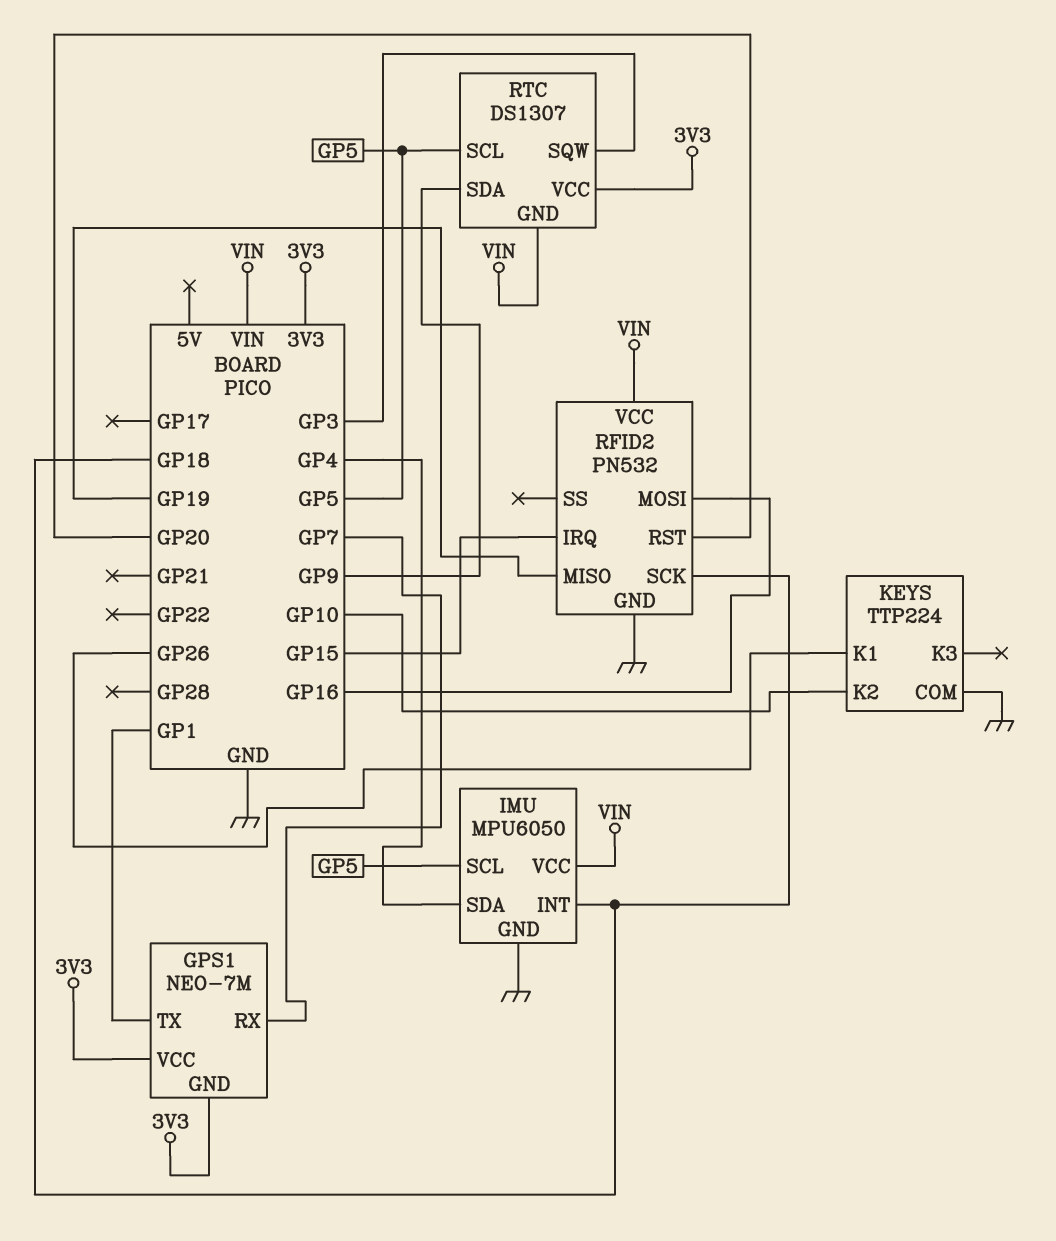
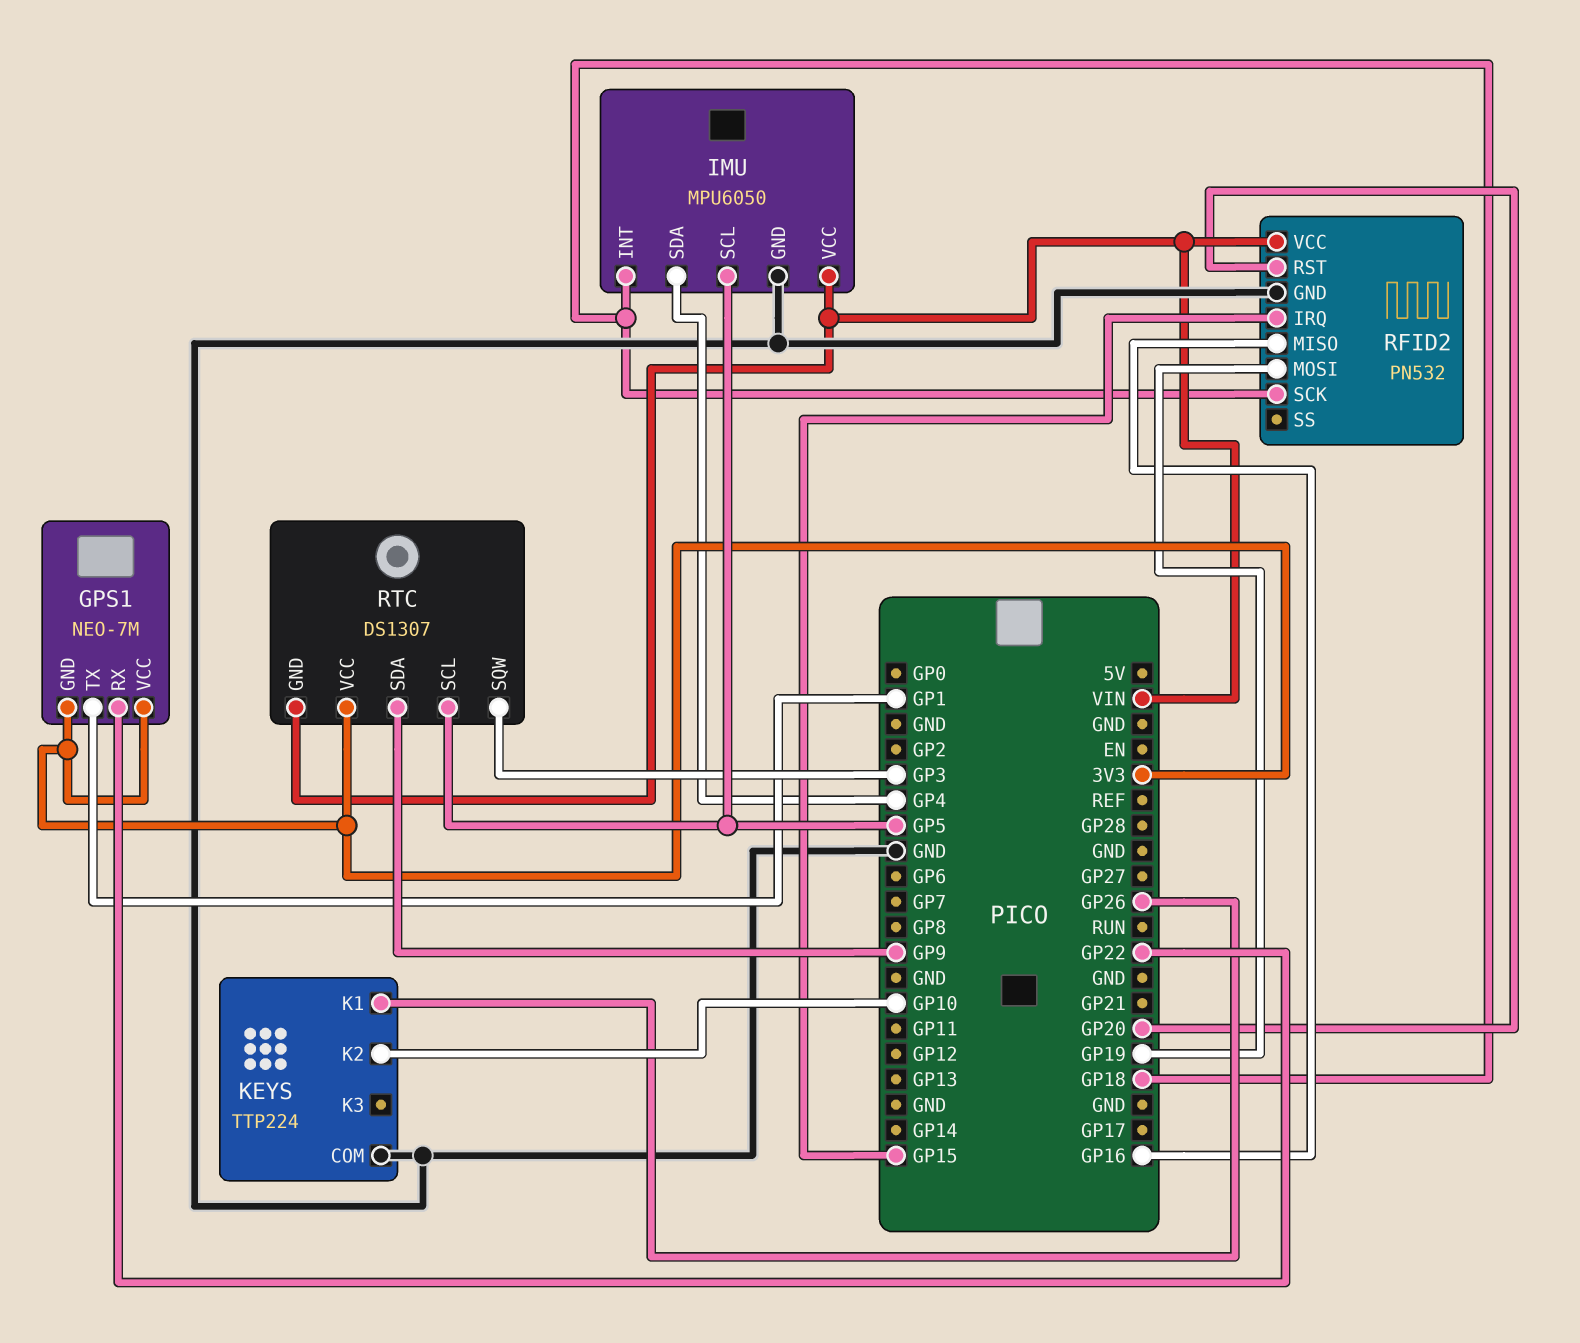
GPS1 pin RX: GP7 -> GP22
RFID2 pin MISO: GP19 -> GP16
RFID2 pin MOSI: GP16 -> GP19

